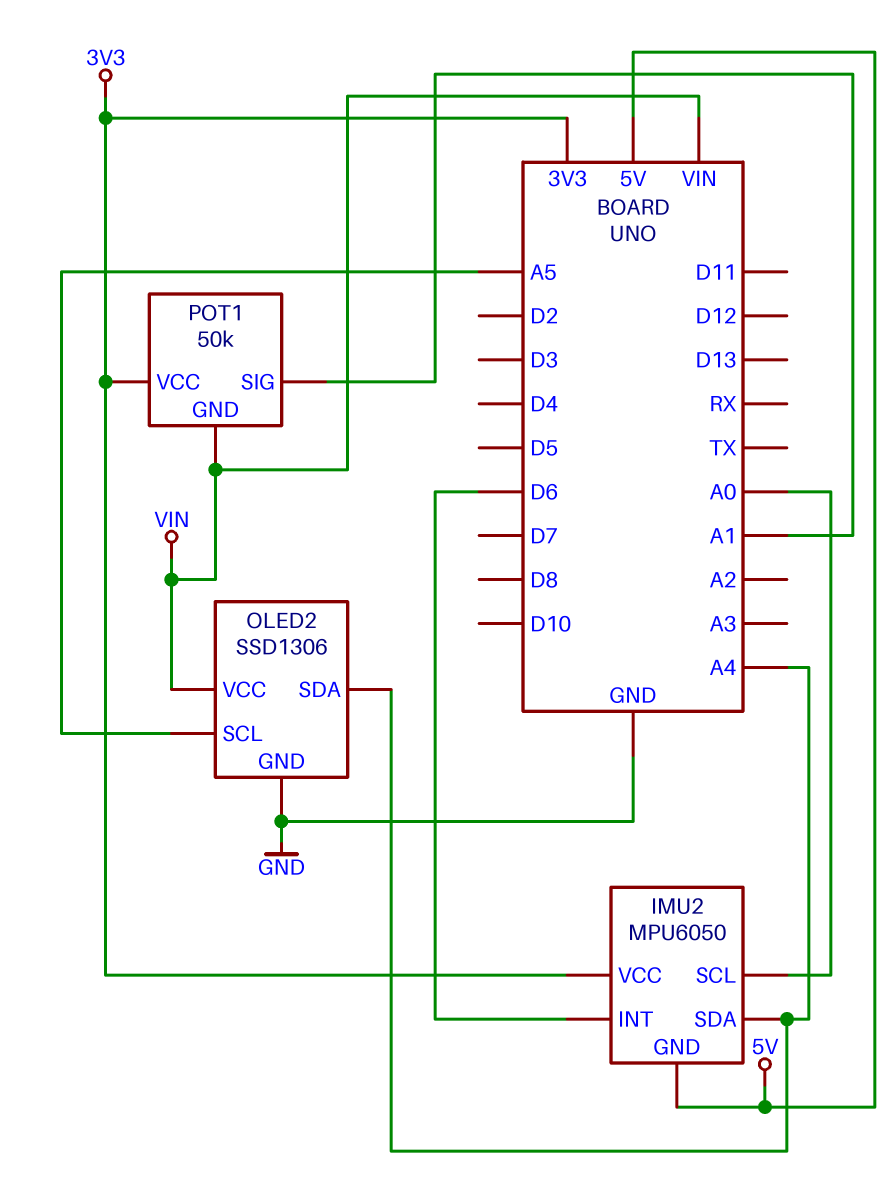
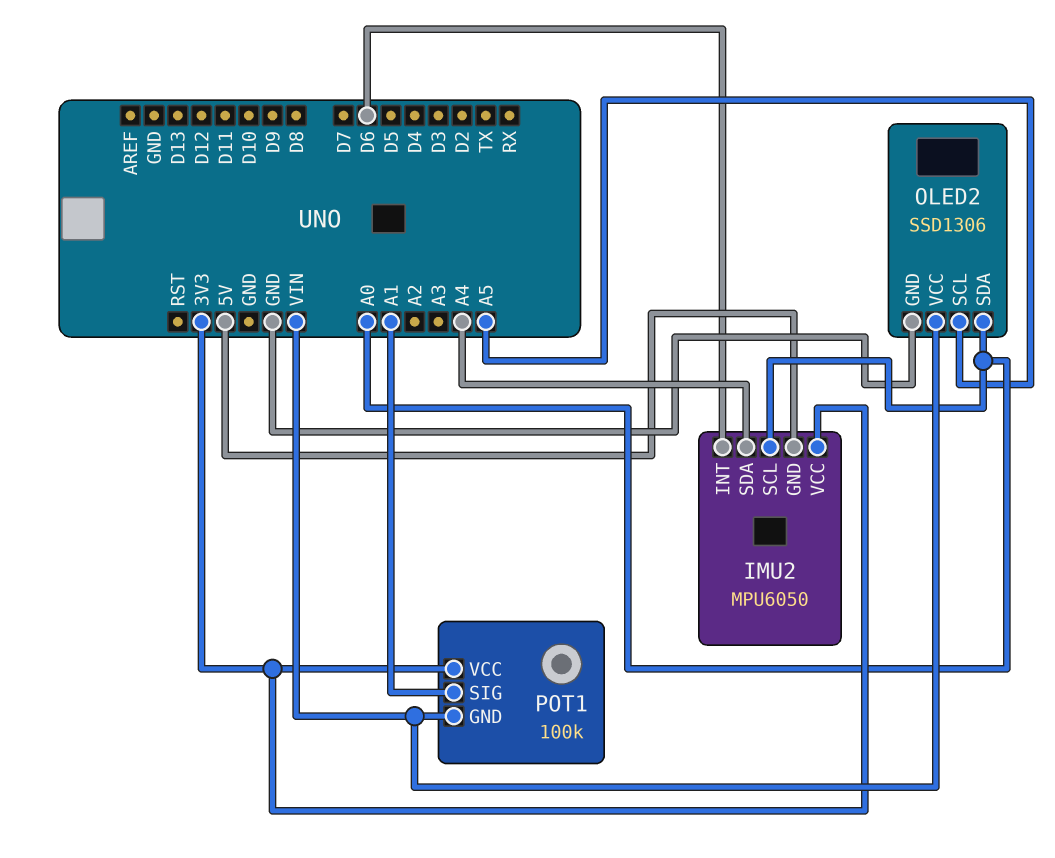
OLED2 pin SDA: A4 -> A0
POT1: 50k -> 100k

